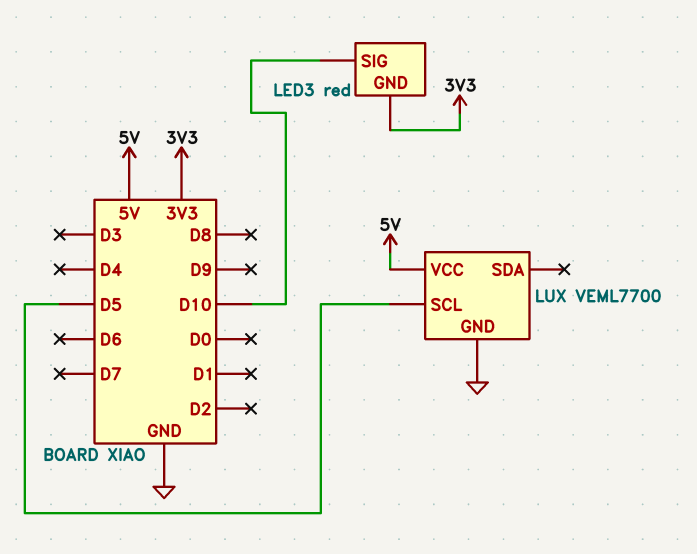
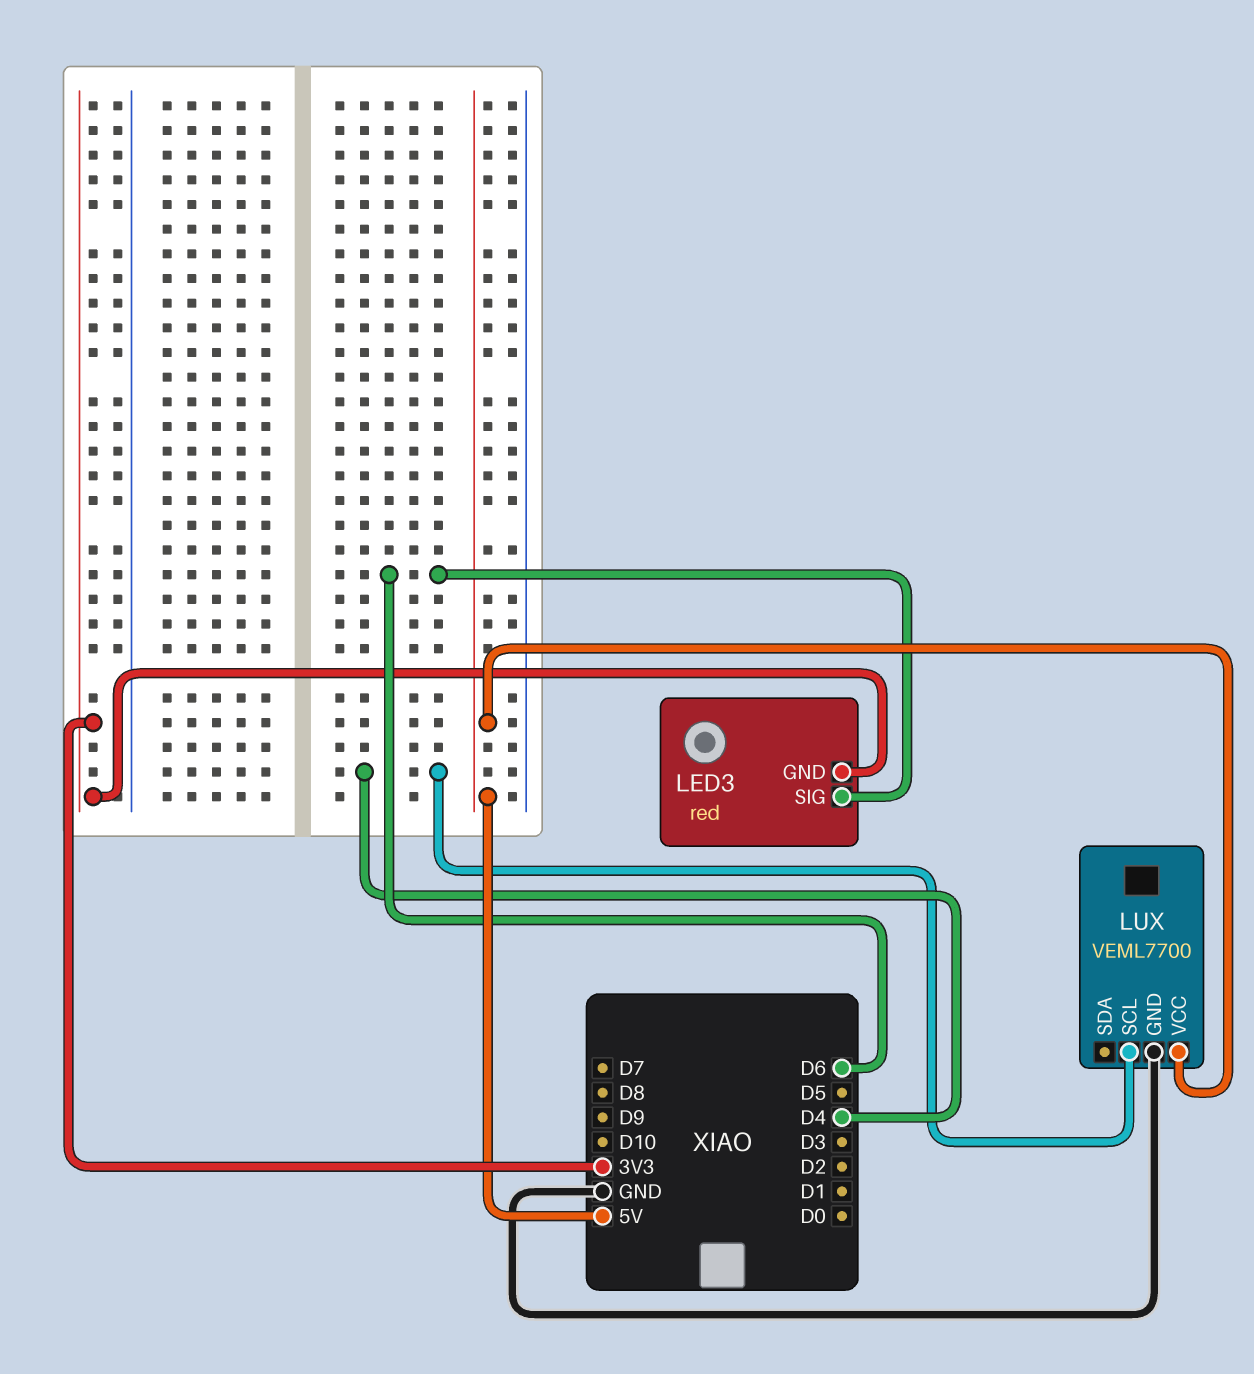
LED3 pin SIG: D10 -> D6
LUX pin SCL: D5 -> D4

